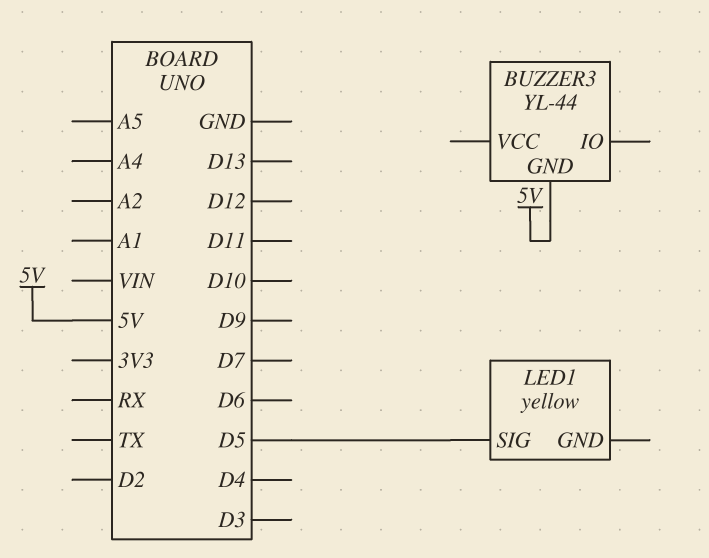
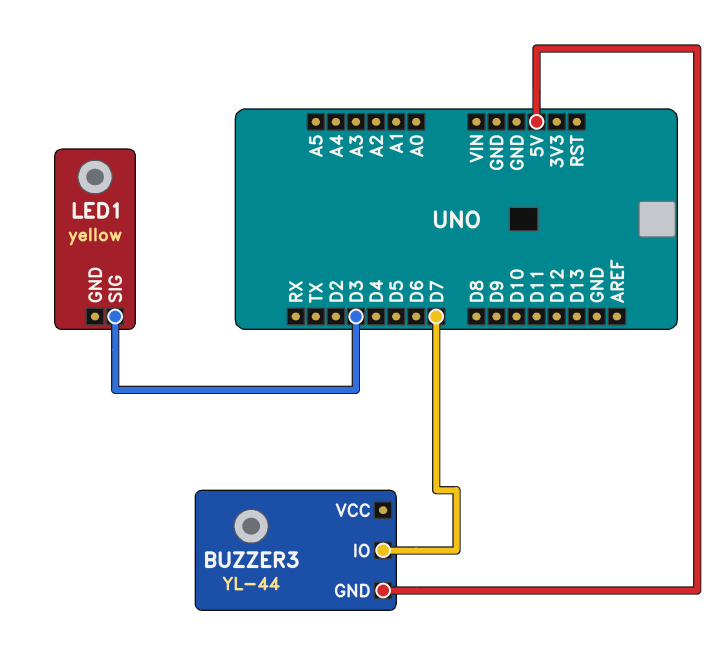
BUZZER3 pin IO: none -> D7
LED1 pin SIG: D5 -> D3

